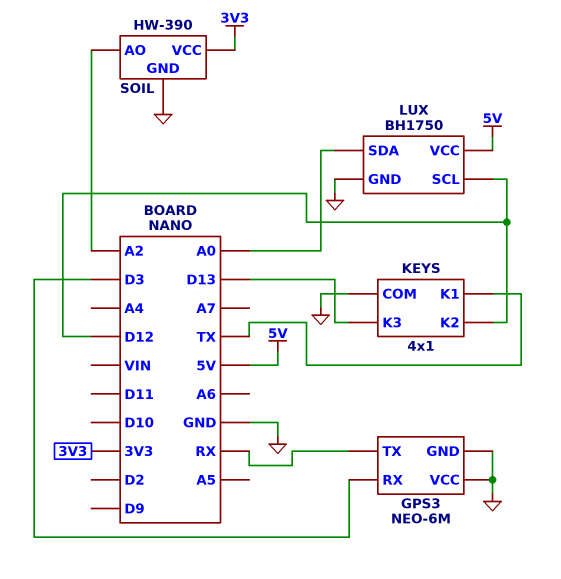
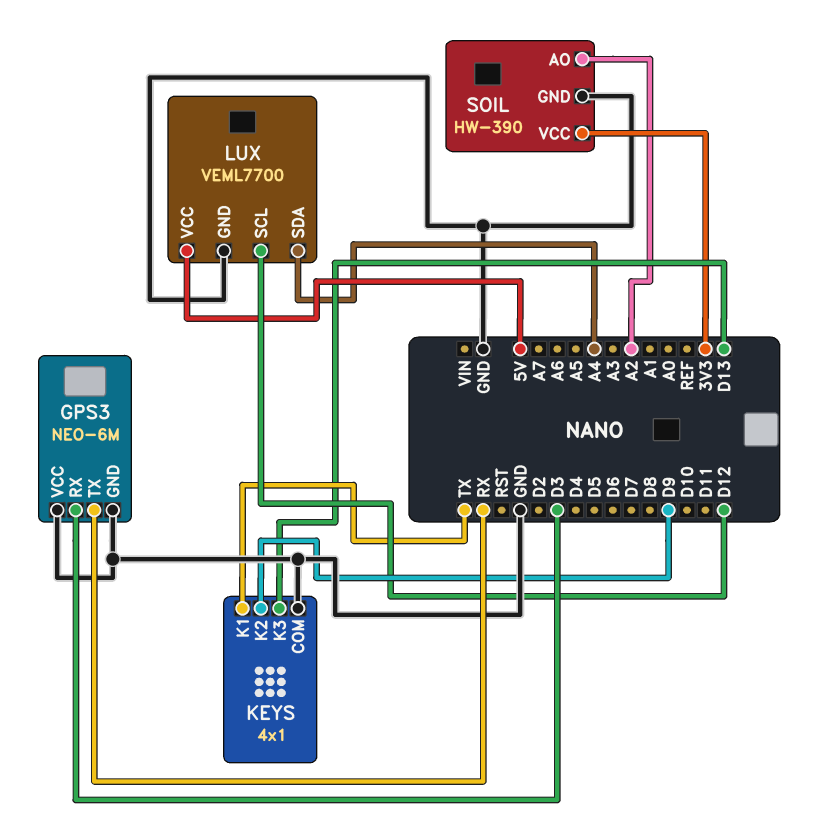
KEYS pin K2: D12 -> D9
LUX: BH1750 -> VEML7700
LUX pin SDA: A0 -> A4

